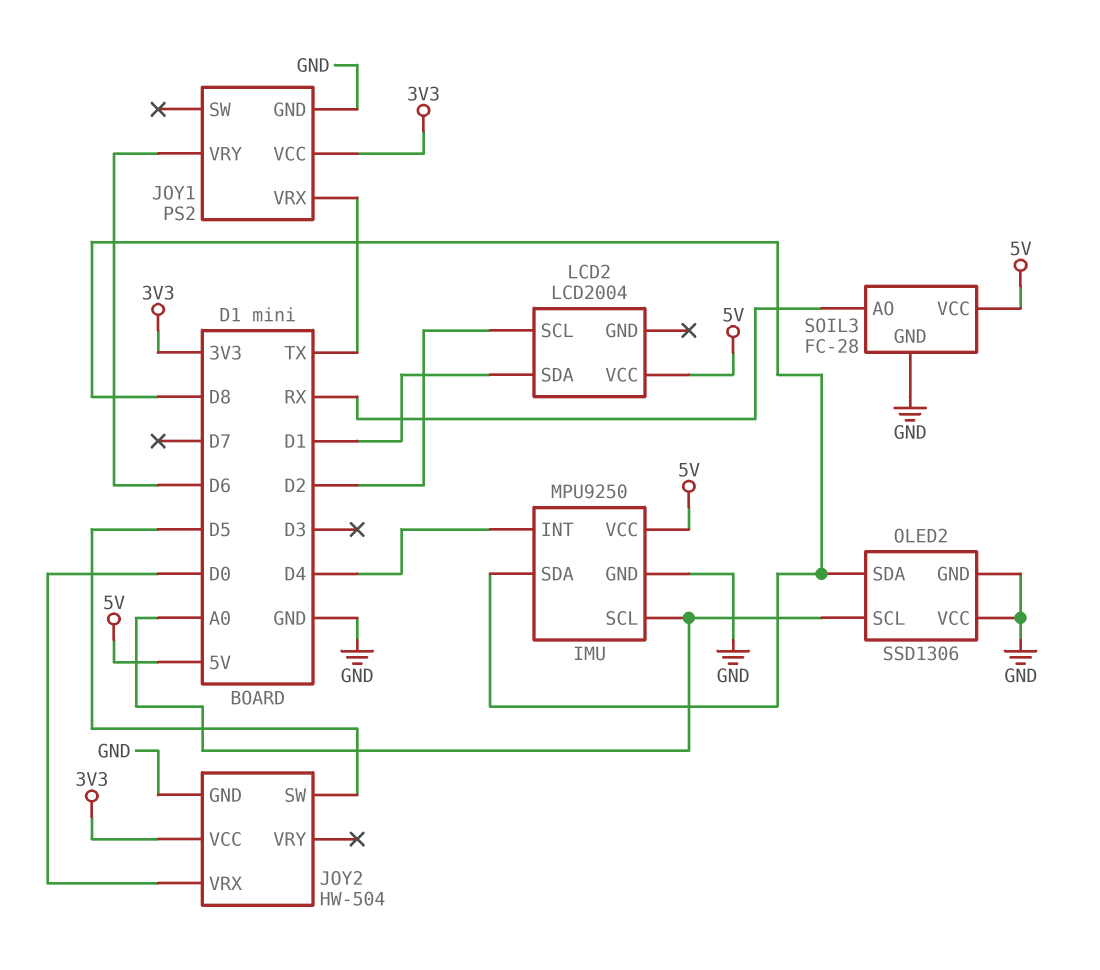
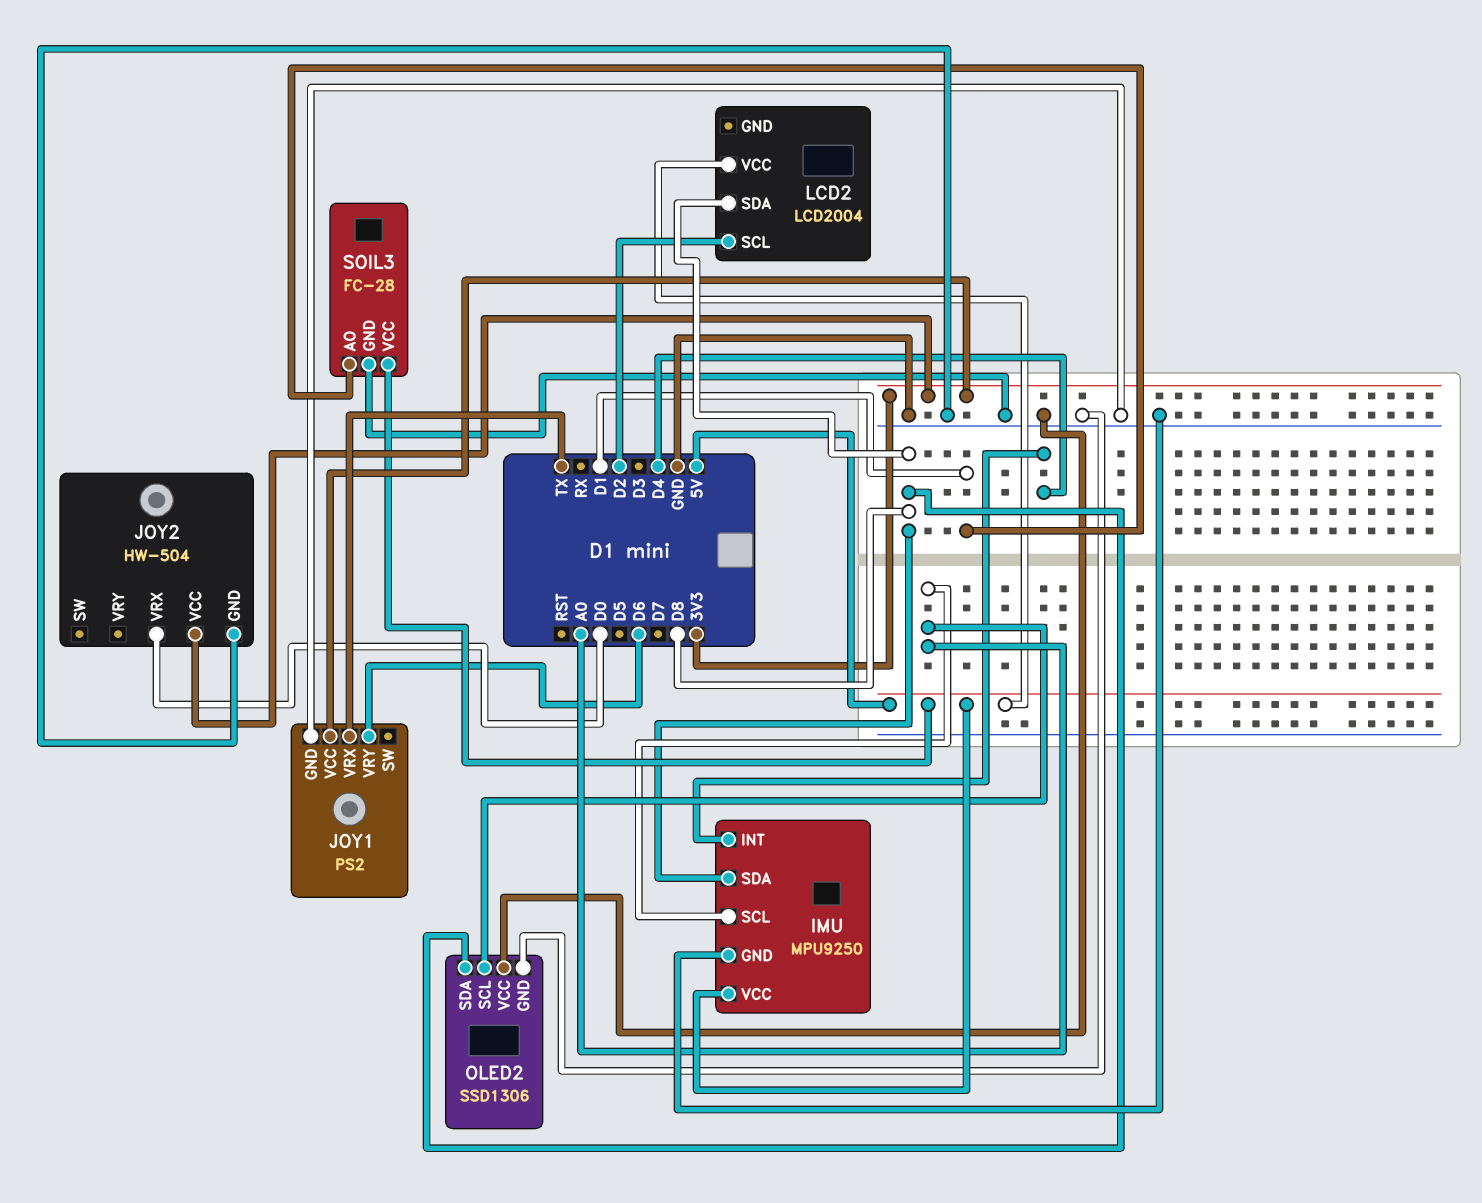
JOY2 pin SW: D5 -> none
LCD2 pin SDA: D1 -> D8
SOIL3 pin AO: RX -> D1

